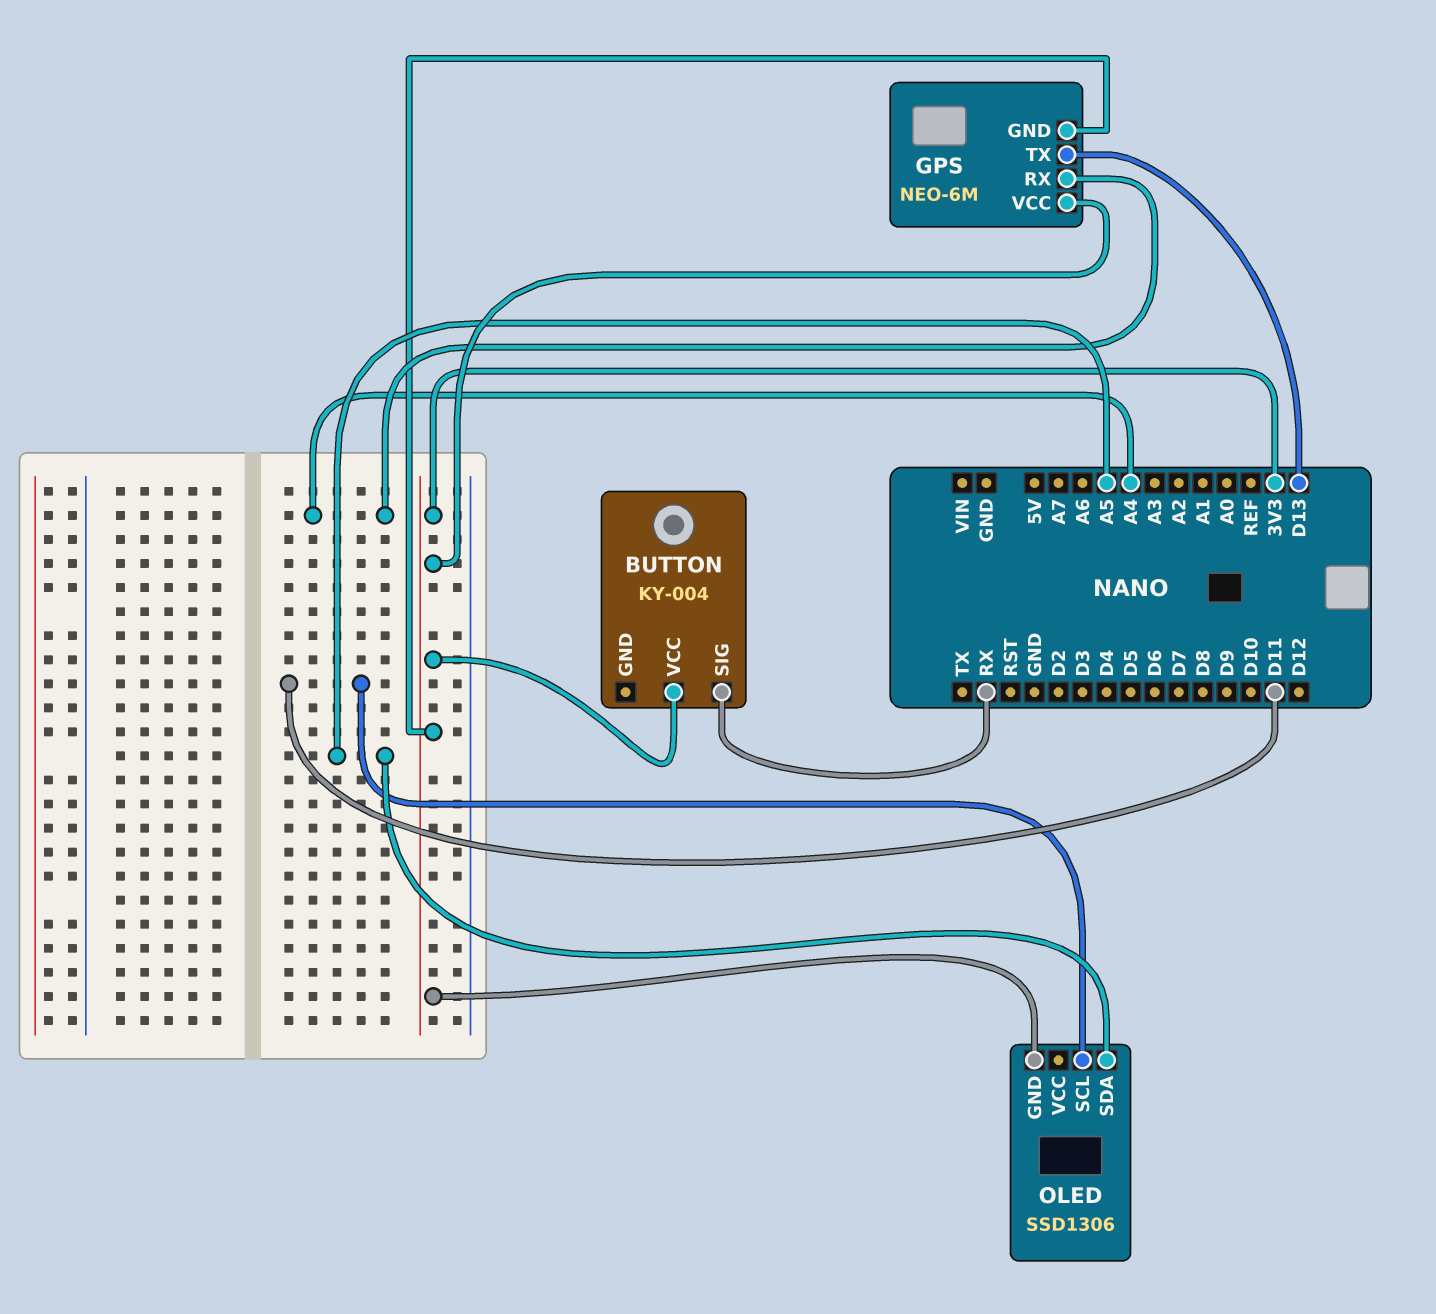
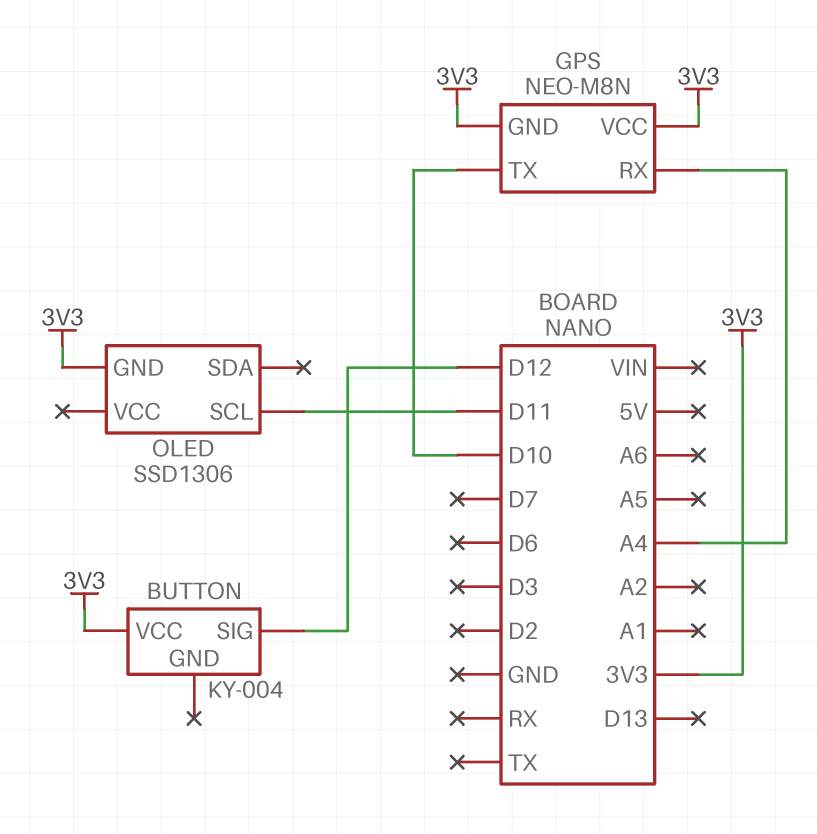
BUTTON pin SIG: RX -> D12
GPS: NEO-6M -> NEO-M8N
GPS pin TX: D13 -> D10
OLED pin SDA: A5 -> none

